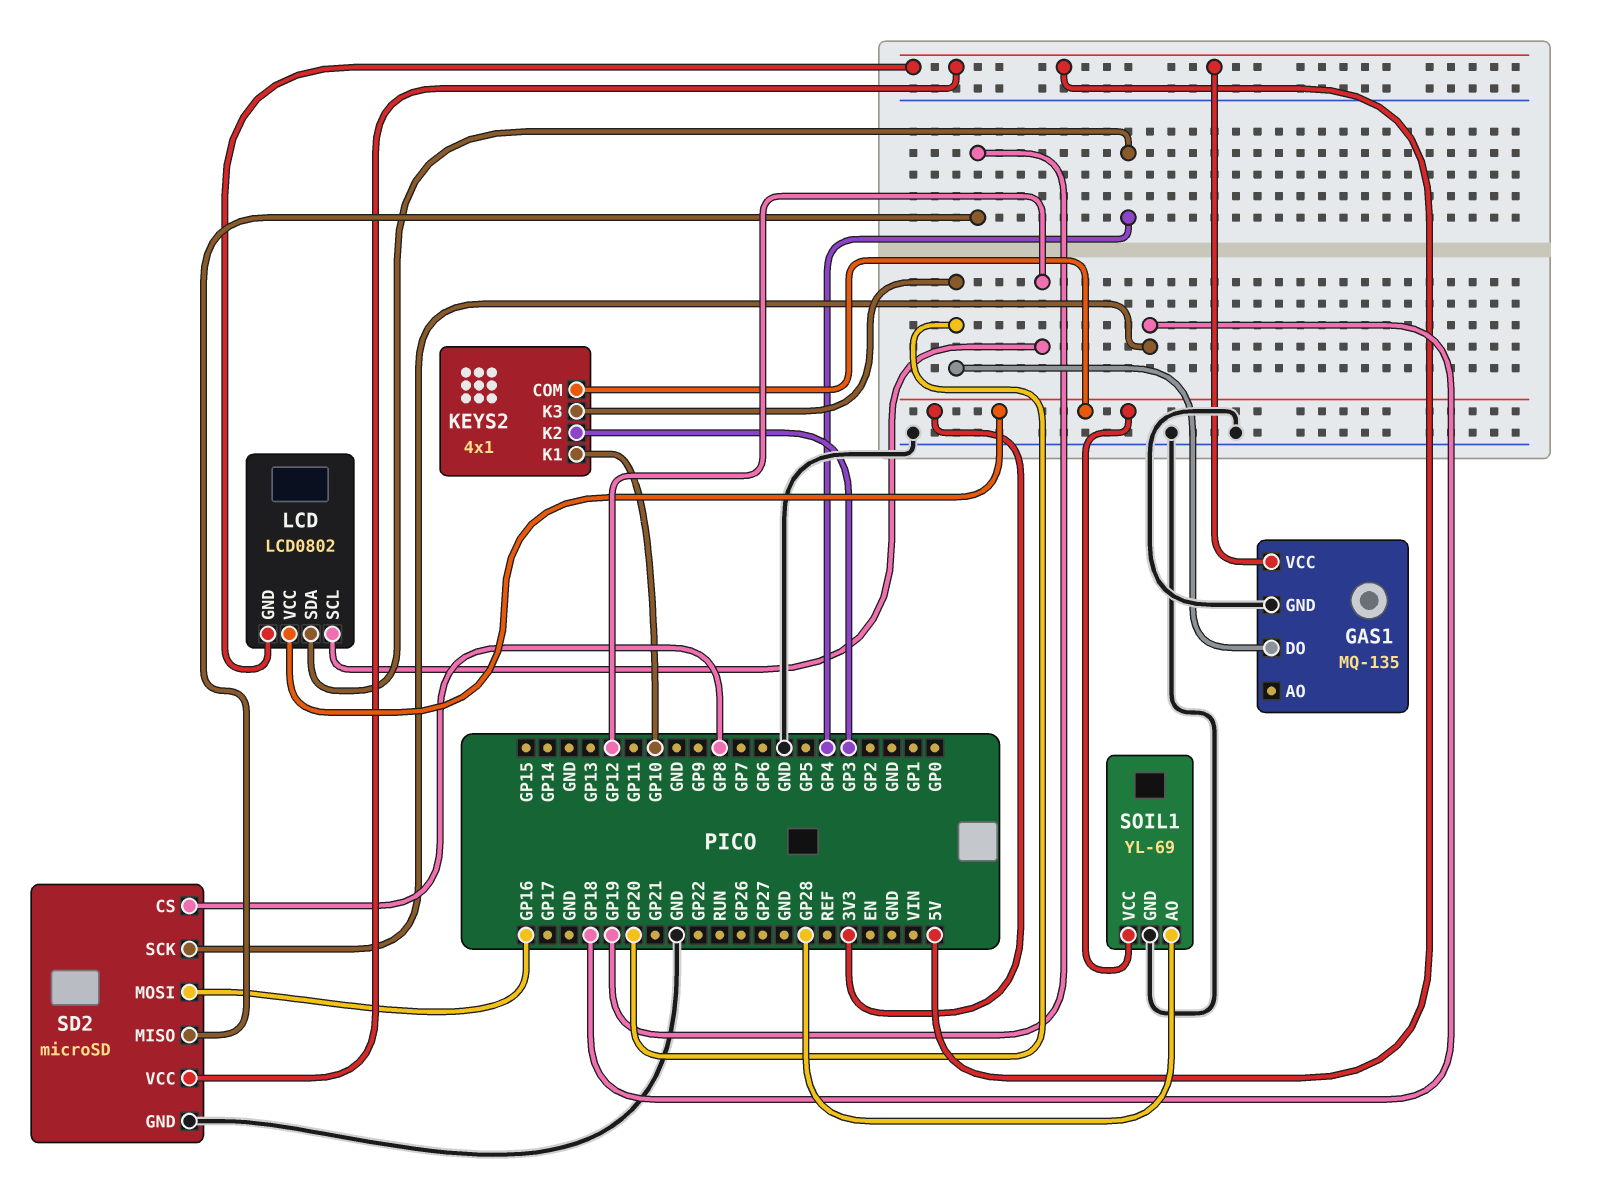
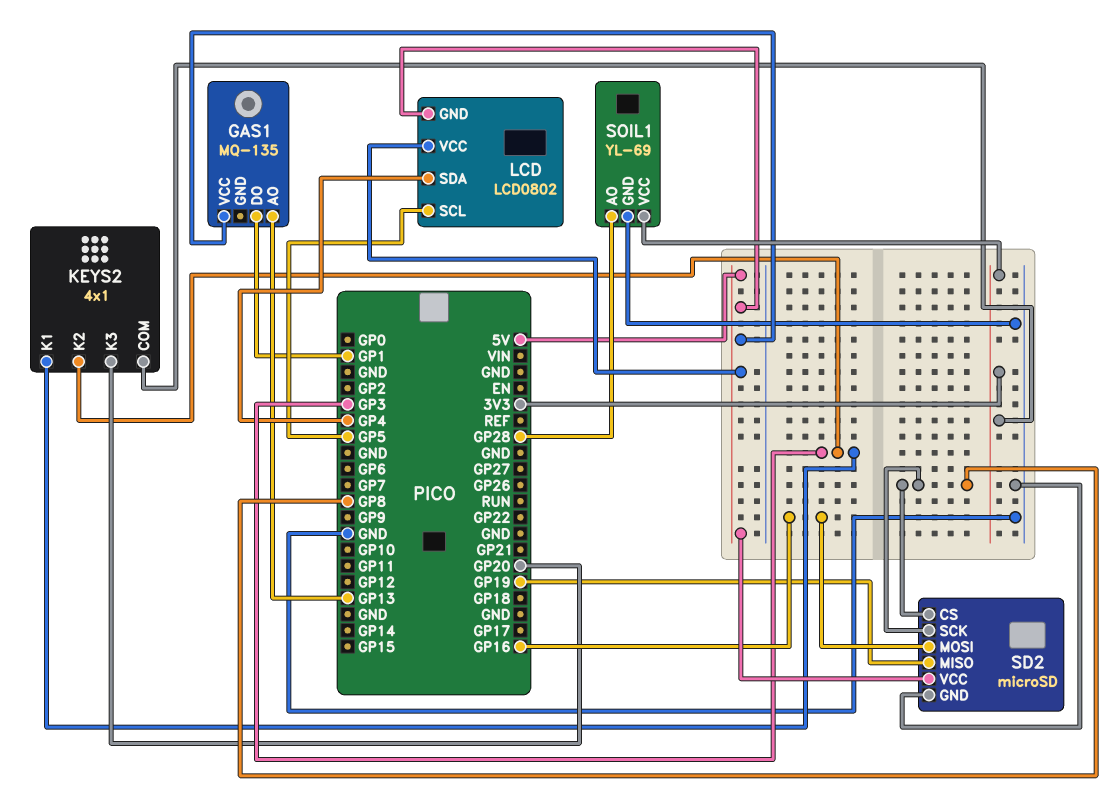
GAS1 pin AO: none -> GP13
GAS1 pin DO: GP20 -> GP1
GAS1 pin GND: GND -> none
KEYS2 pin K1: GP10 -> GP3
LCD pin SCL: GP12 -> GP5
LCD pin VCC: 3V3 -> 5V
SD2 pin SCK: GP18 -> GP8

